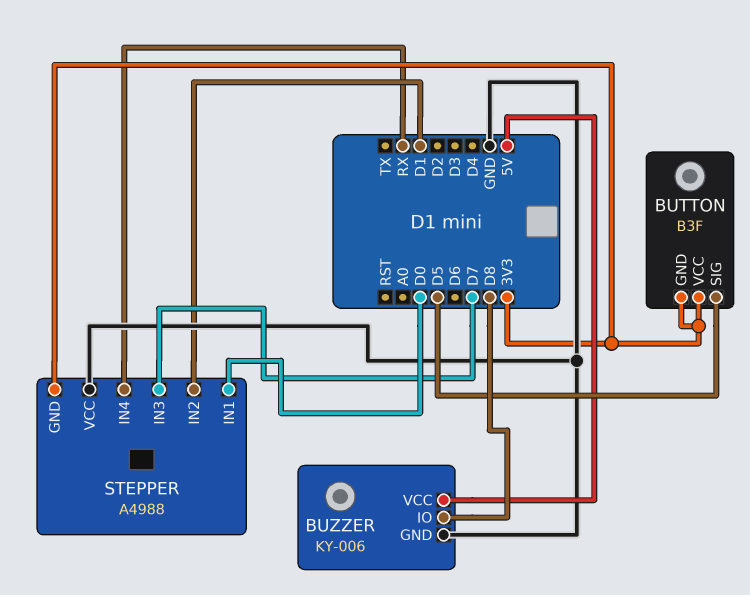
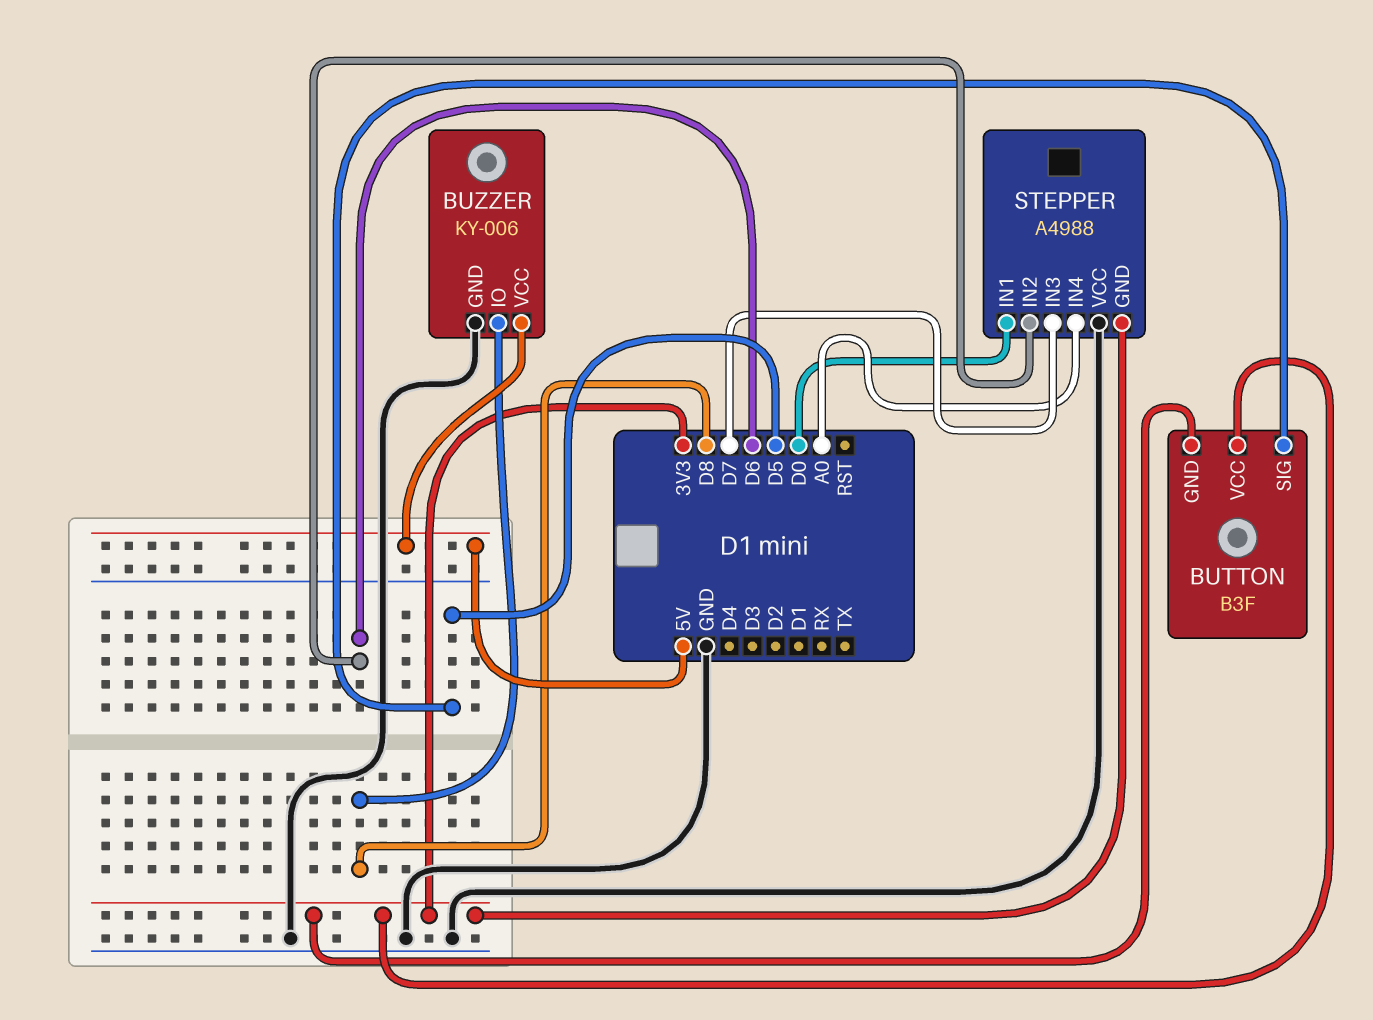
STEPPER pin IN2: D1 -> D6
STEPPER pin IN4: RX -> A0

